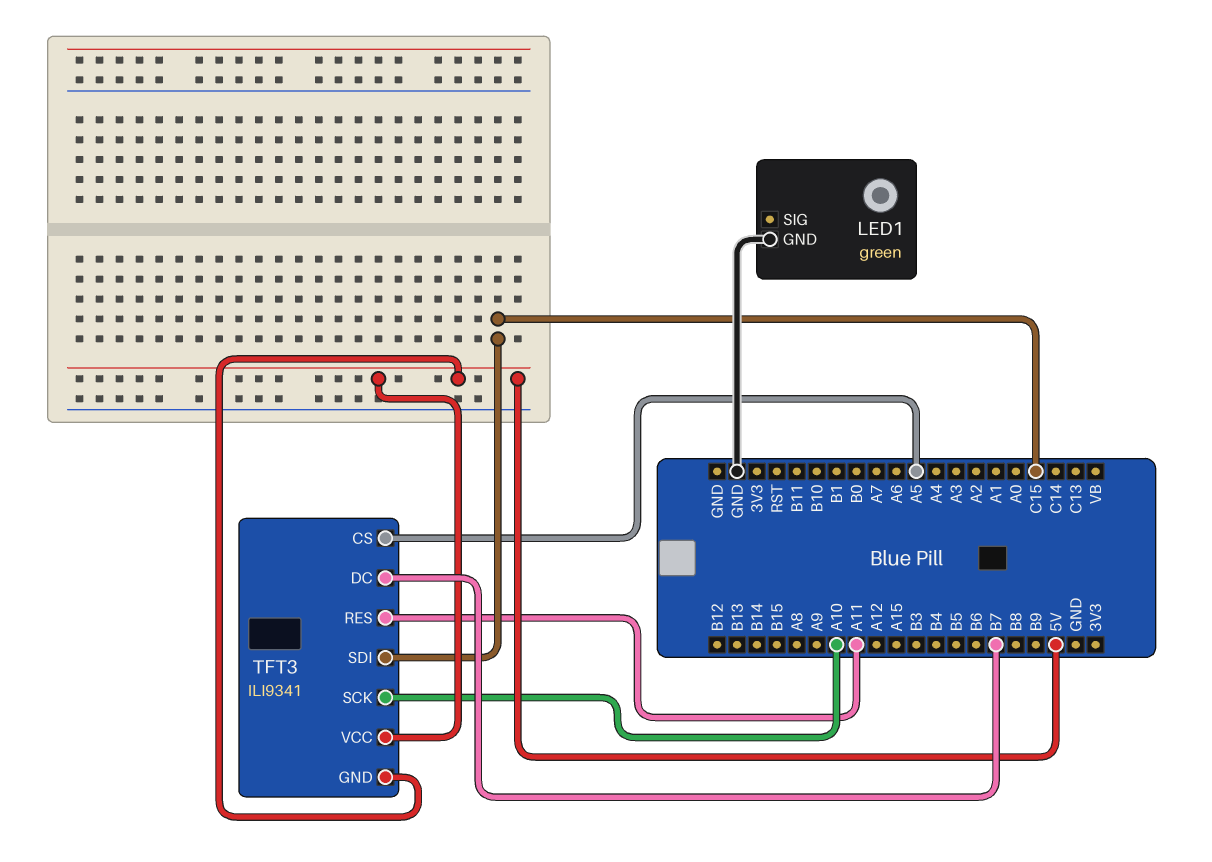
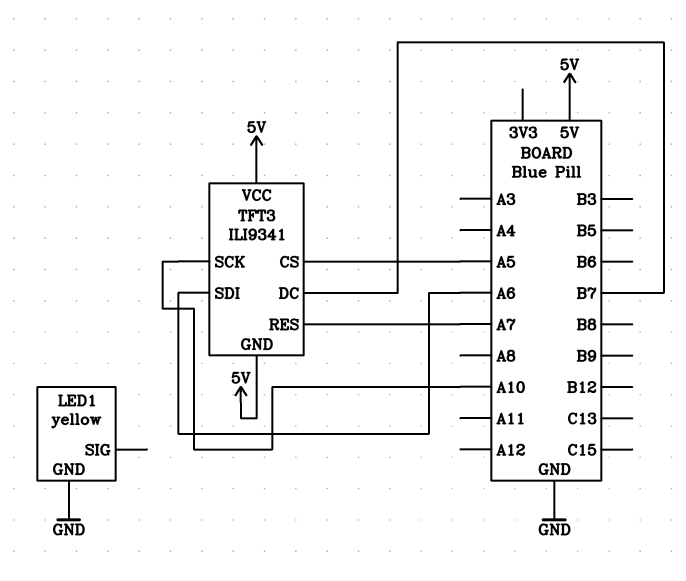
LED1: green -> yellow
TFT3 pin RES: A11 -> A7
TFT3 pin SDI: C15 -> A6

